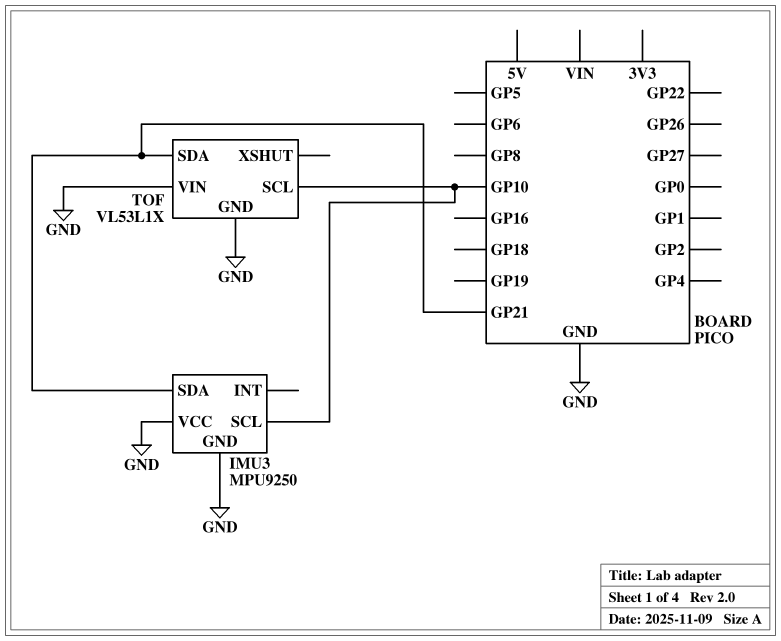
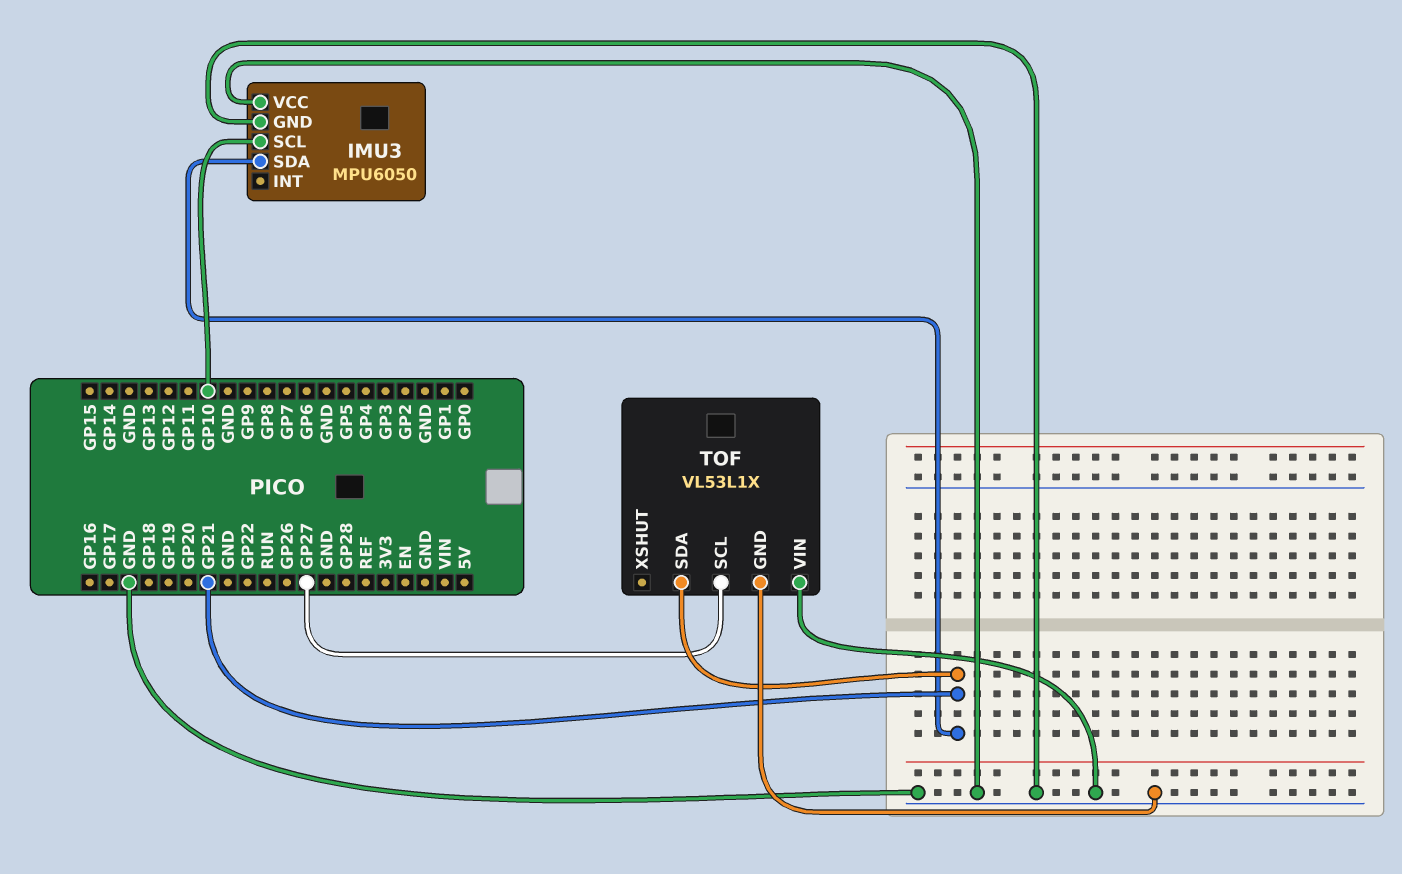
IMU3: MPU9250 -> MPU6050
TOF pin SCL: GP10 -> GP27

